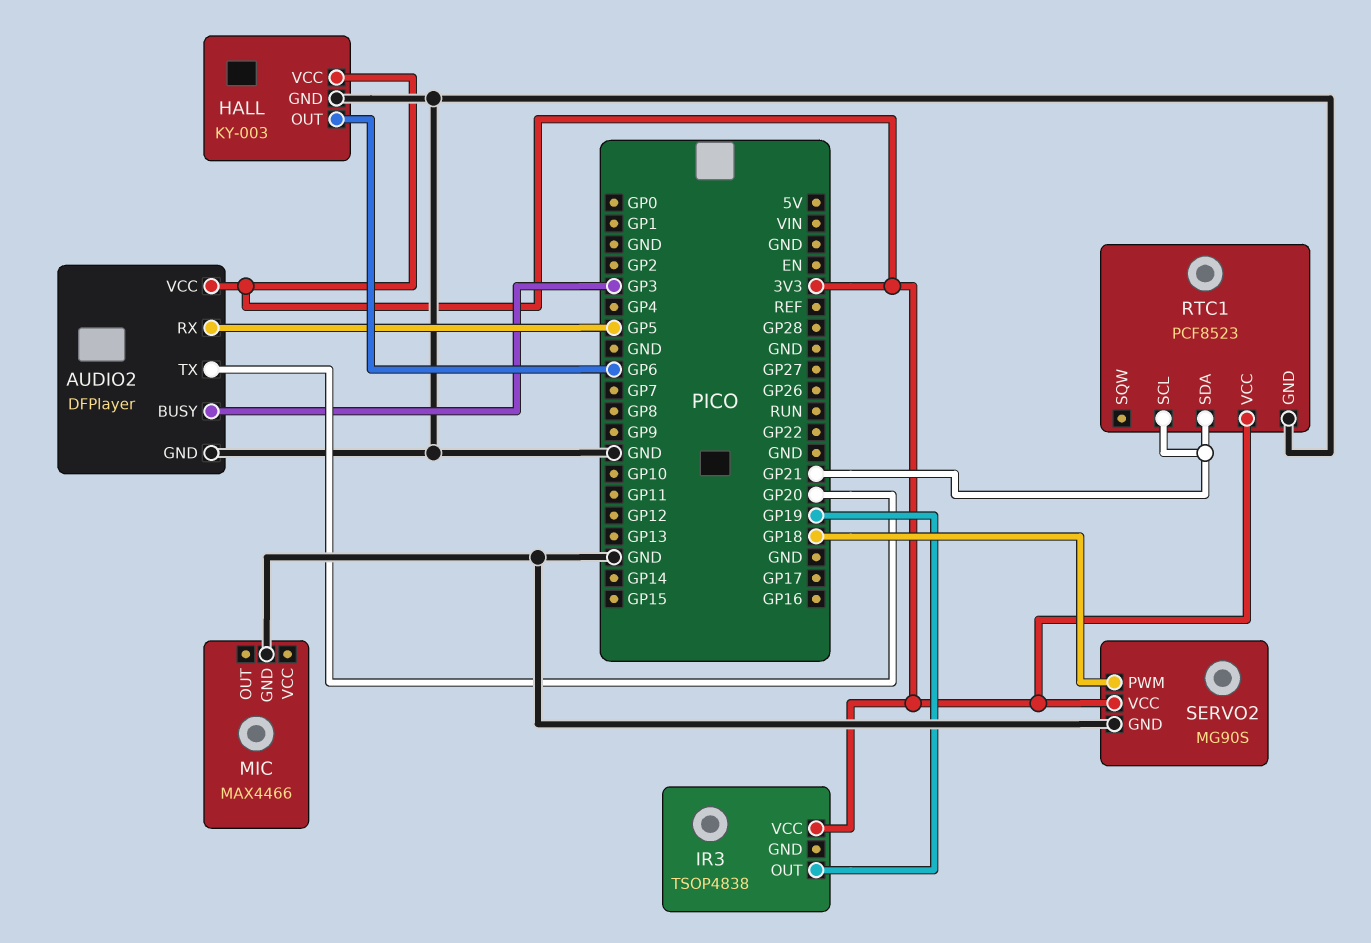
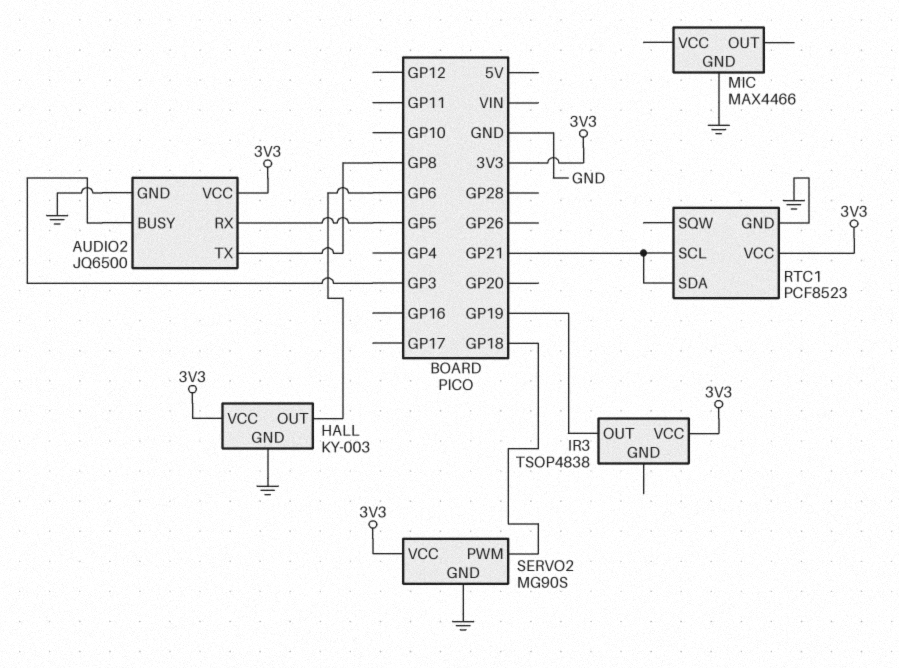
AUDIO2: DFPlayer -> JQ6500
AUDIO2 pin TX: GP20 -> GP8

